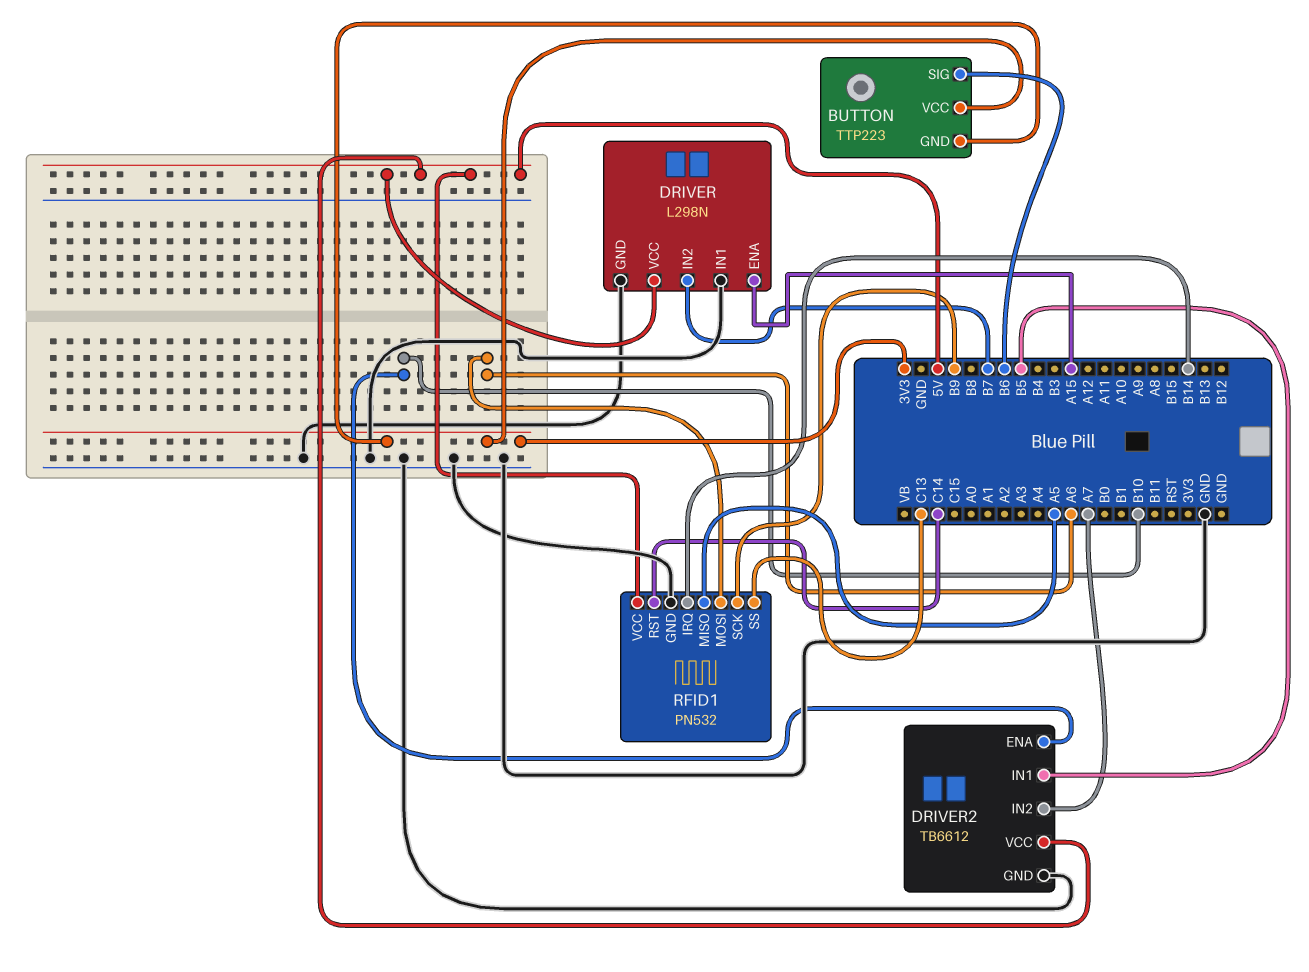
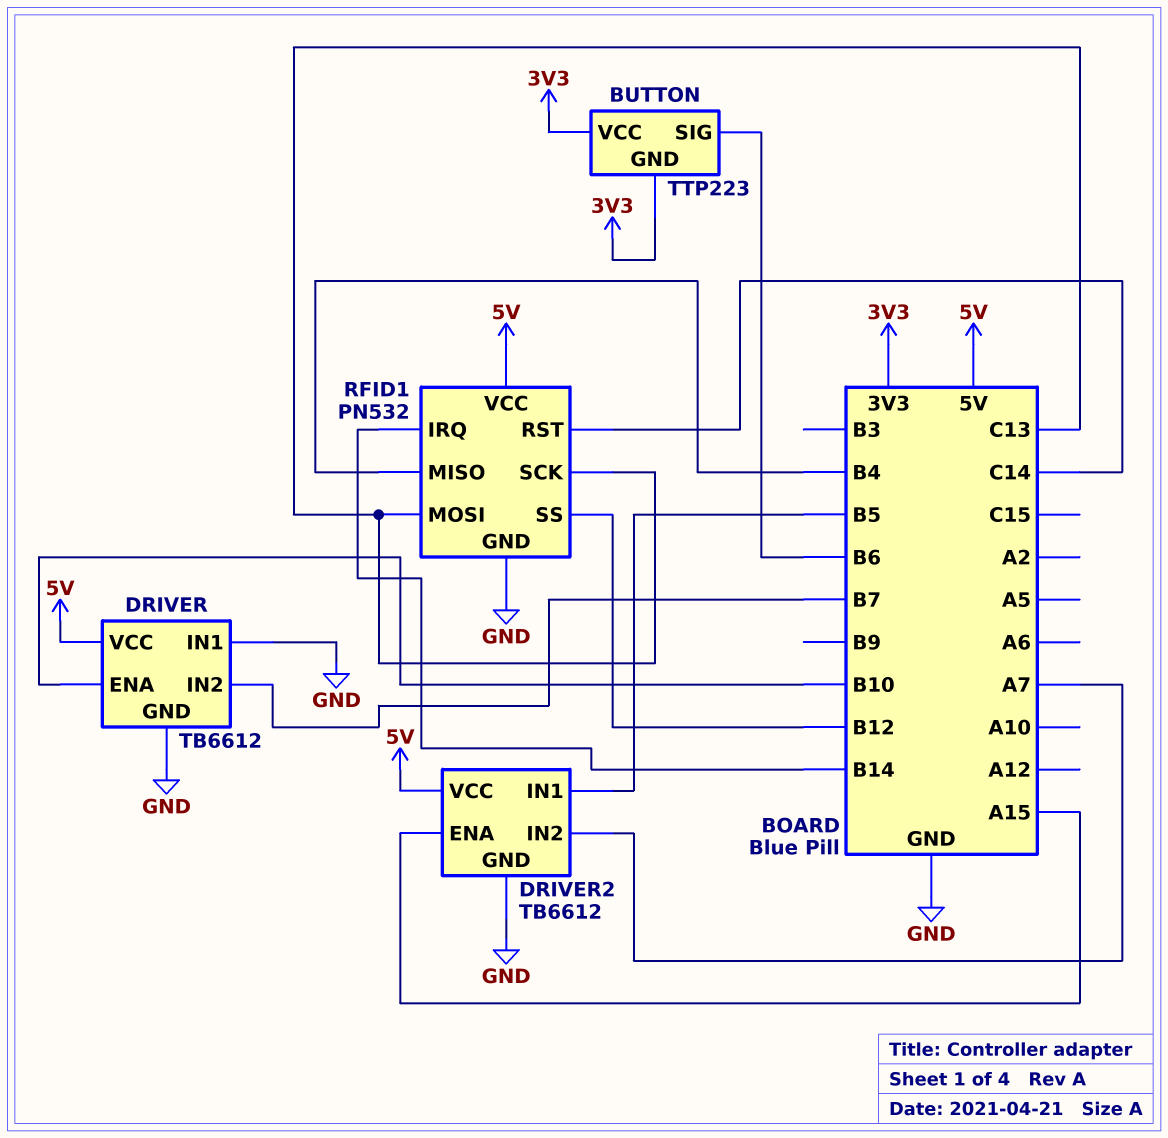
DRIVER: L298N -> TB6612
DRIVER pin ENA: A15 -> B10
DRIVER2 pin ENA: B10 -> A15
RFID1 pin MISO: A5 -> B4
RFID1 pin MOSI: A6 -> C13
RFID1 pin SCK: B9 -> C13
RFID1 pin SS: C13 -> B12

